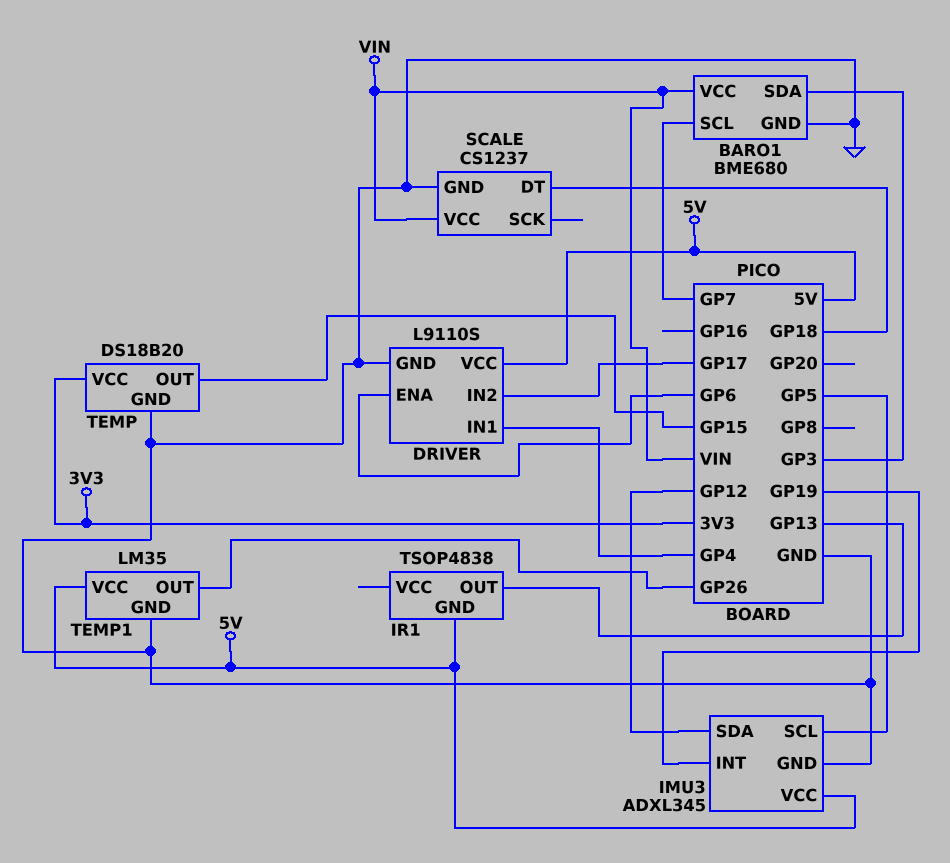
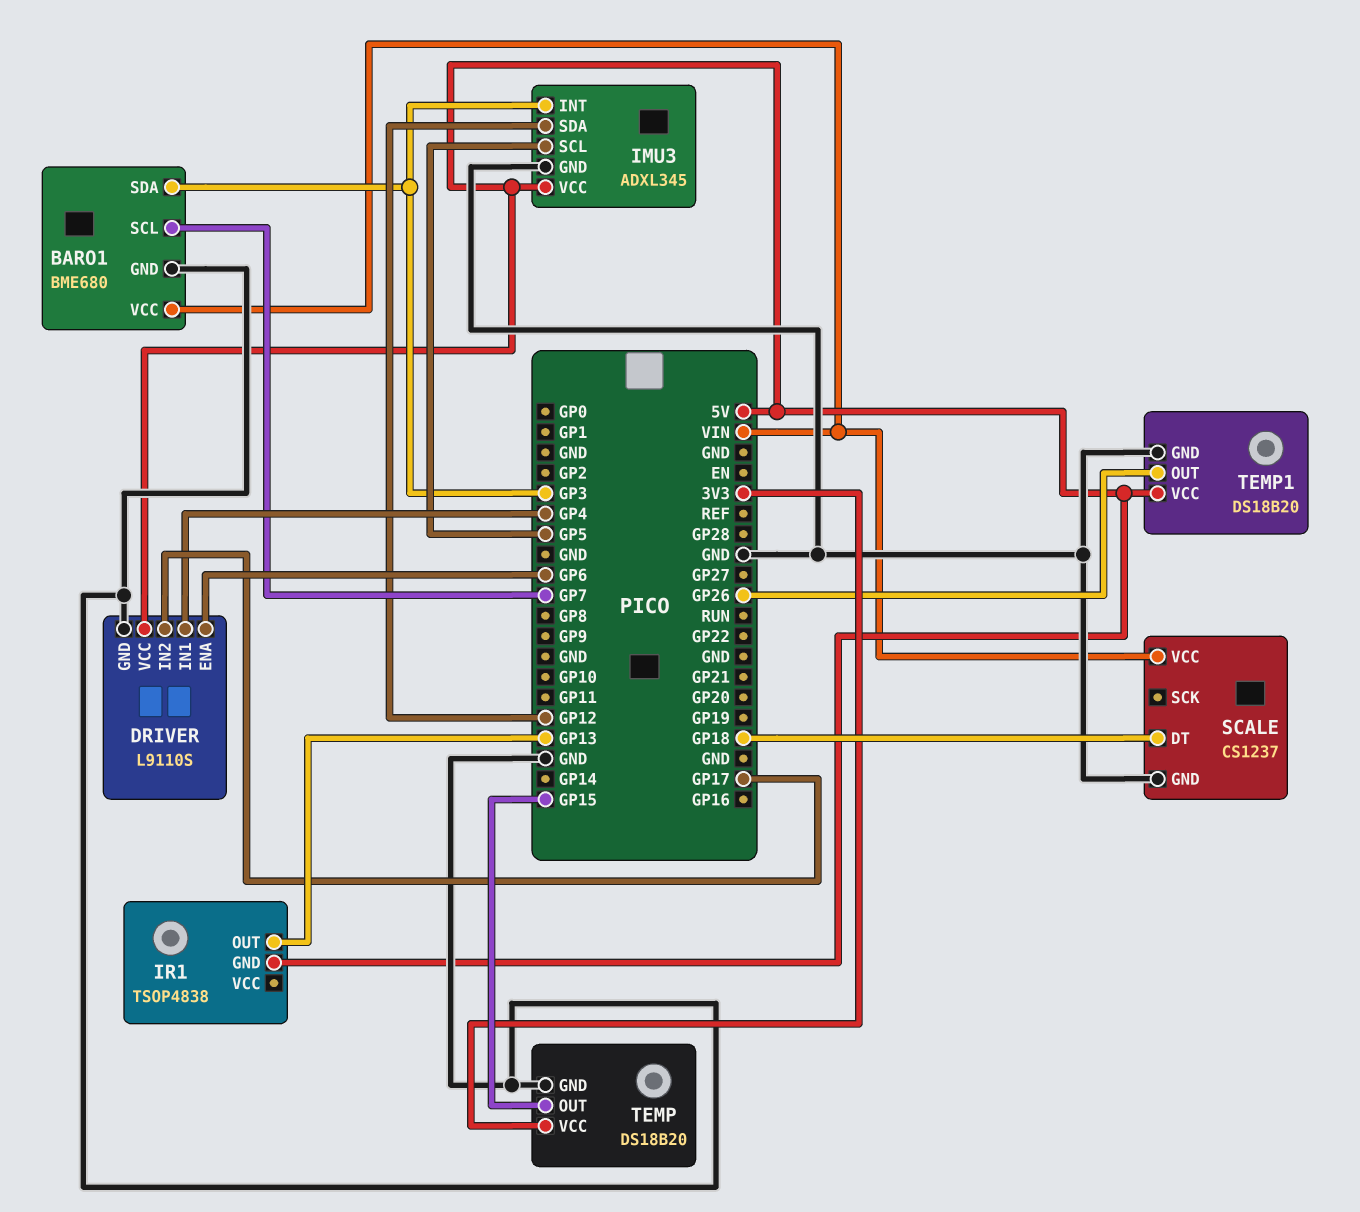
IMU3 pin INT: GP19 -> GP3
TEMP1: LM35 -> DS18B20

